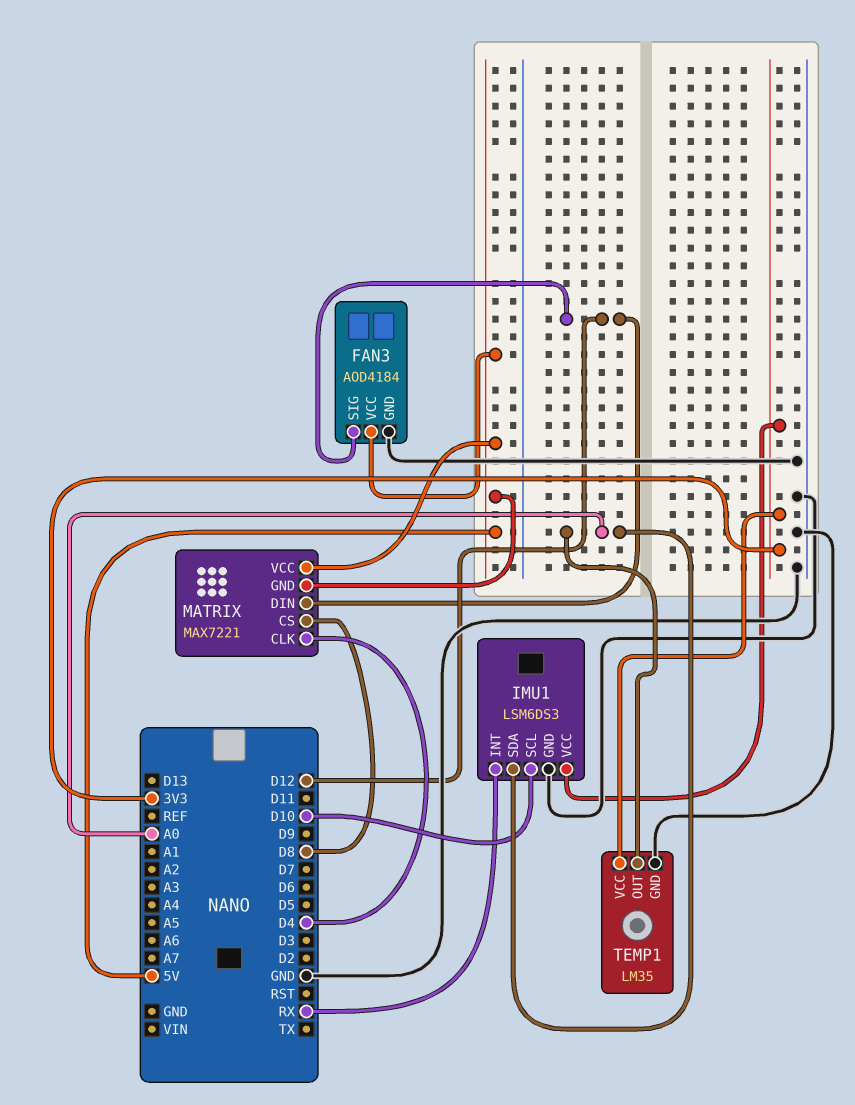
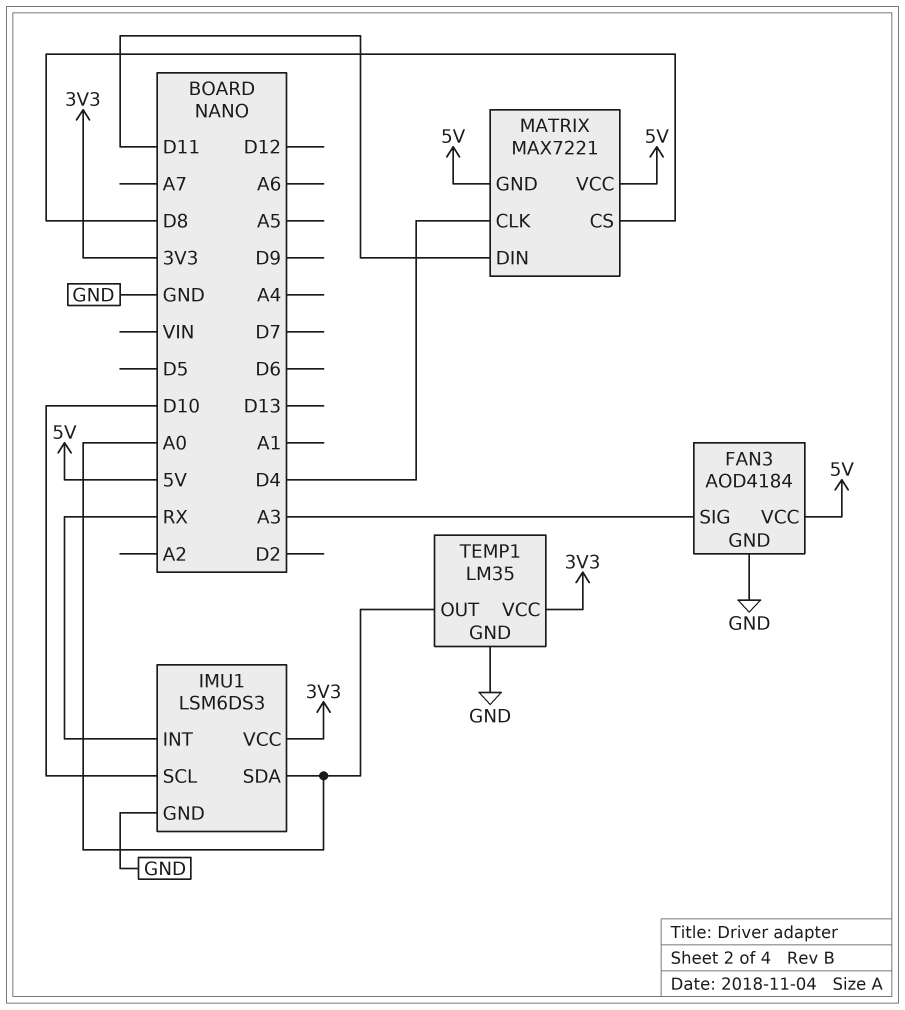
FAN3 pin SIG: D12 -> A3
MATRIX pin DIN: D12 -> D11

